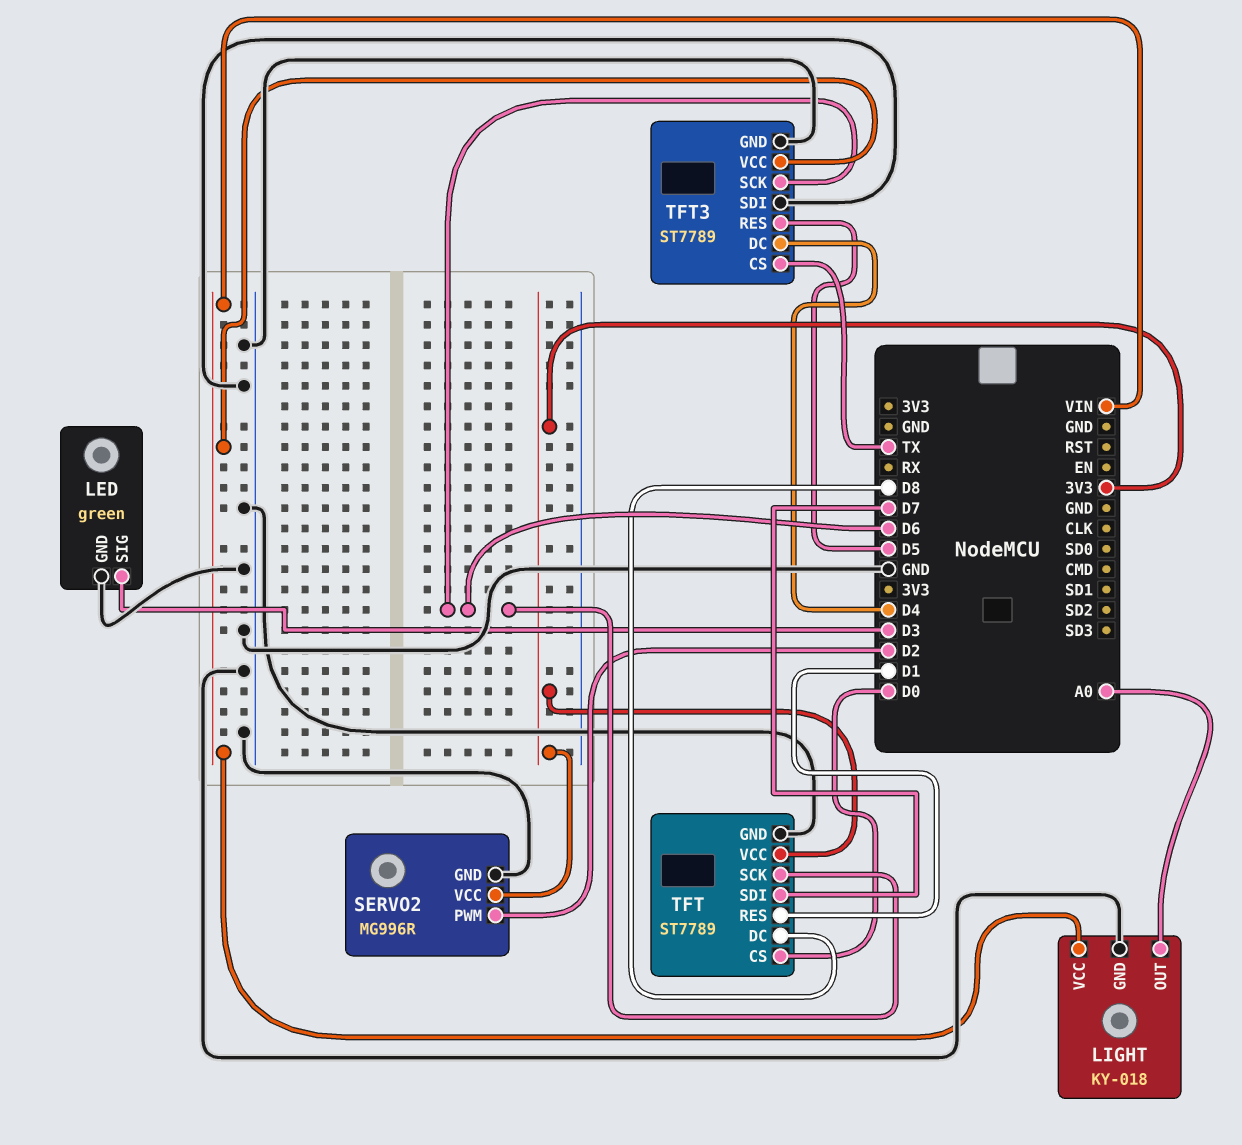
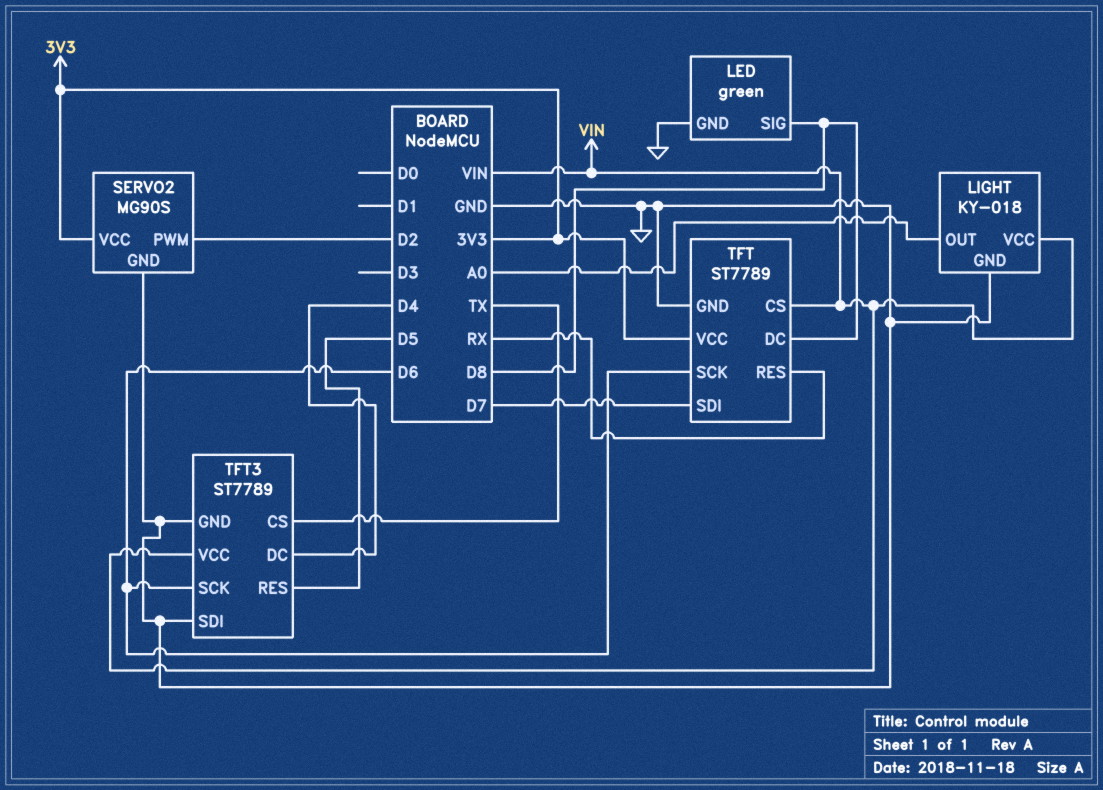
LED pin SIG: D3 -> D8
SERVO2: MG996R -> MG90S
TFT pin CS: D0 -> VIN
TFT pin RES: D1 -> RX

